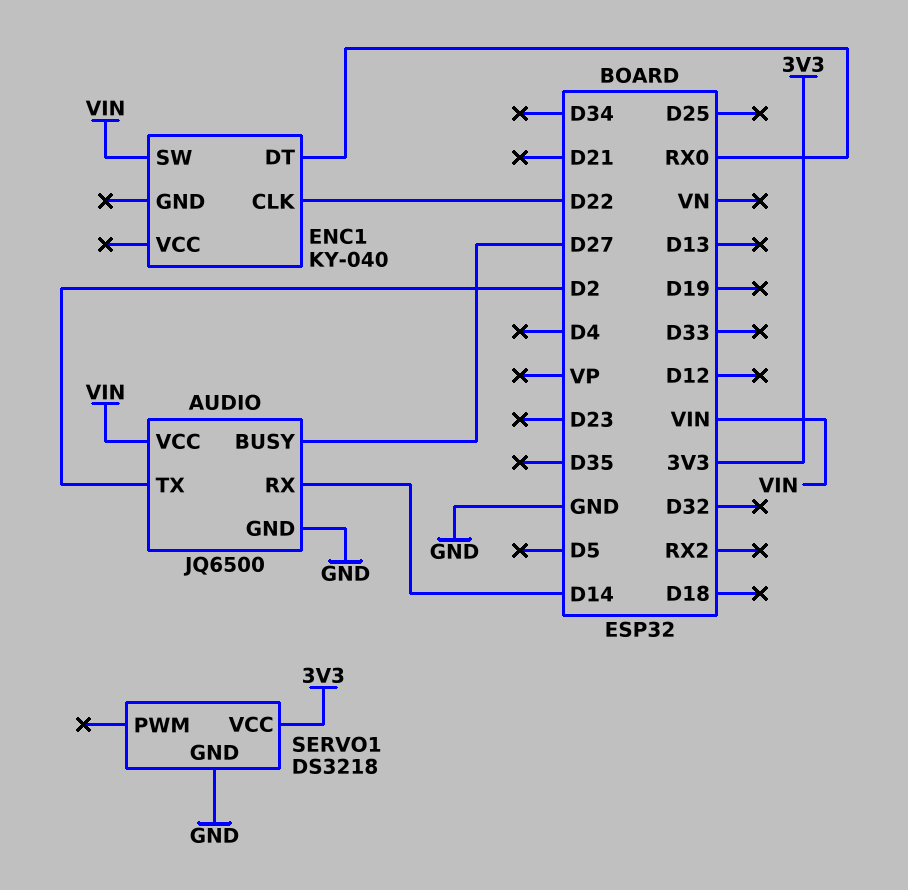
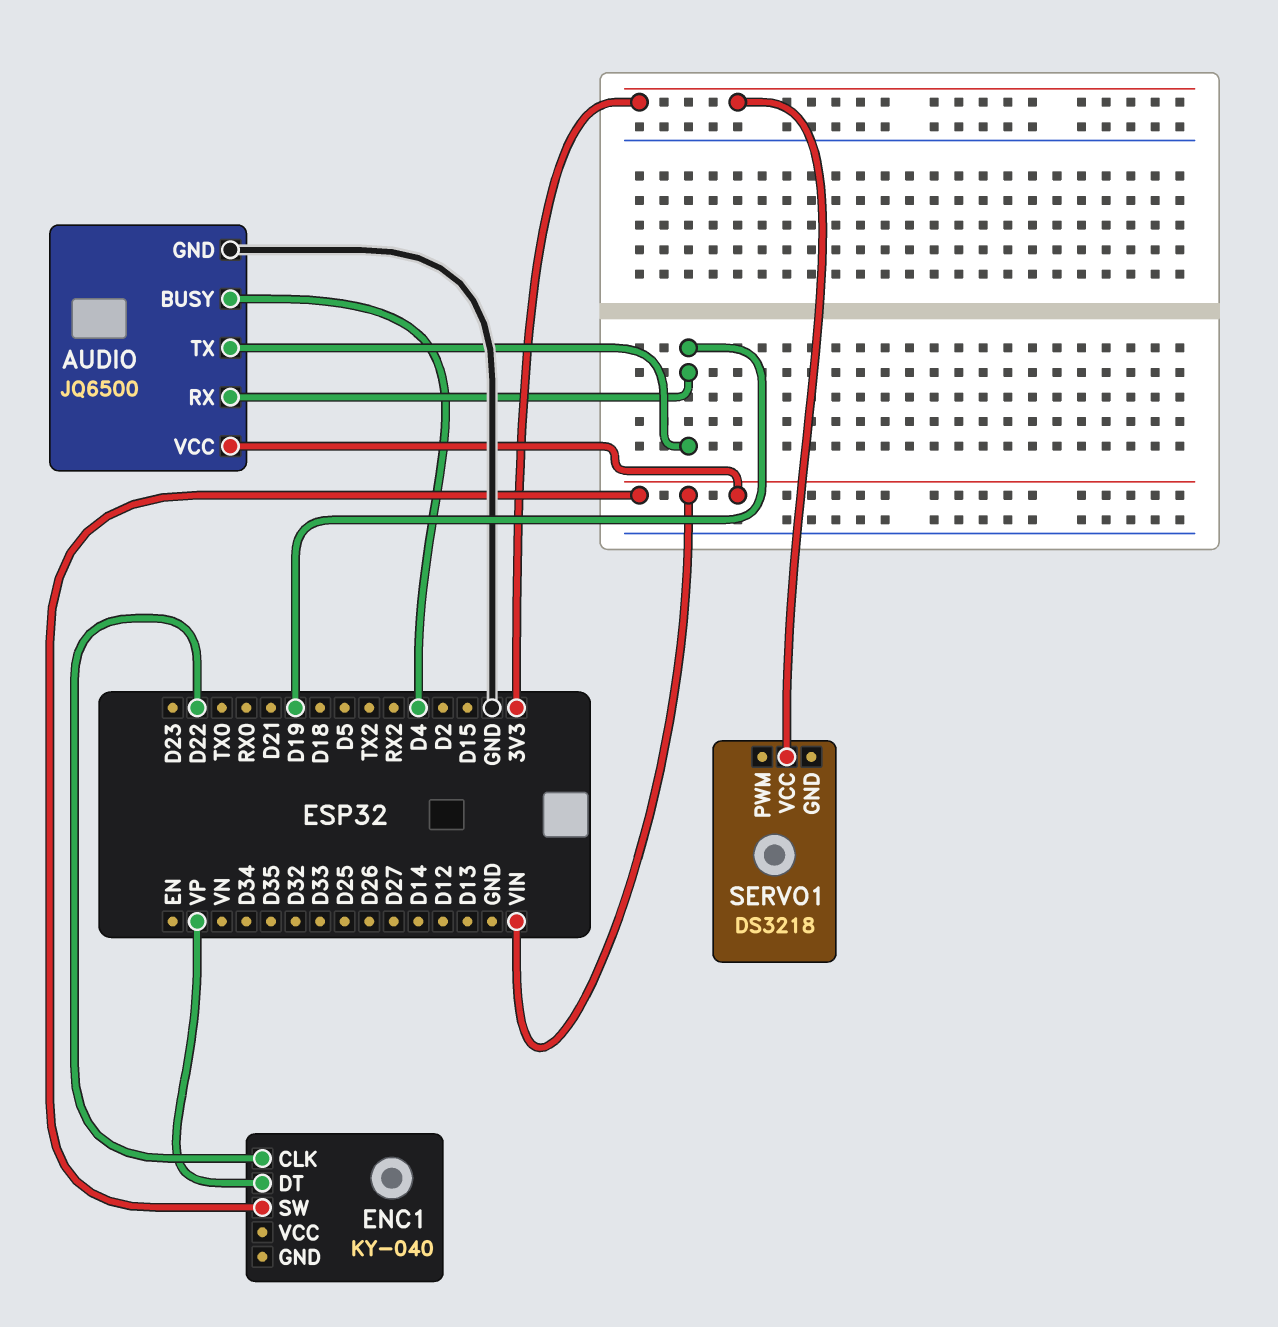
AUDIO pin BUSY: D27 -> D4
AUDIO pin RX: D14 -> D19
AUDIO pin TX: D2 -> D19
ENC1 pin DT: RX0 -> VP
SERVO1 pin GND: GND -> none

